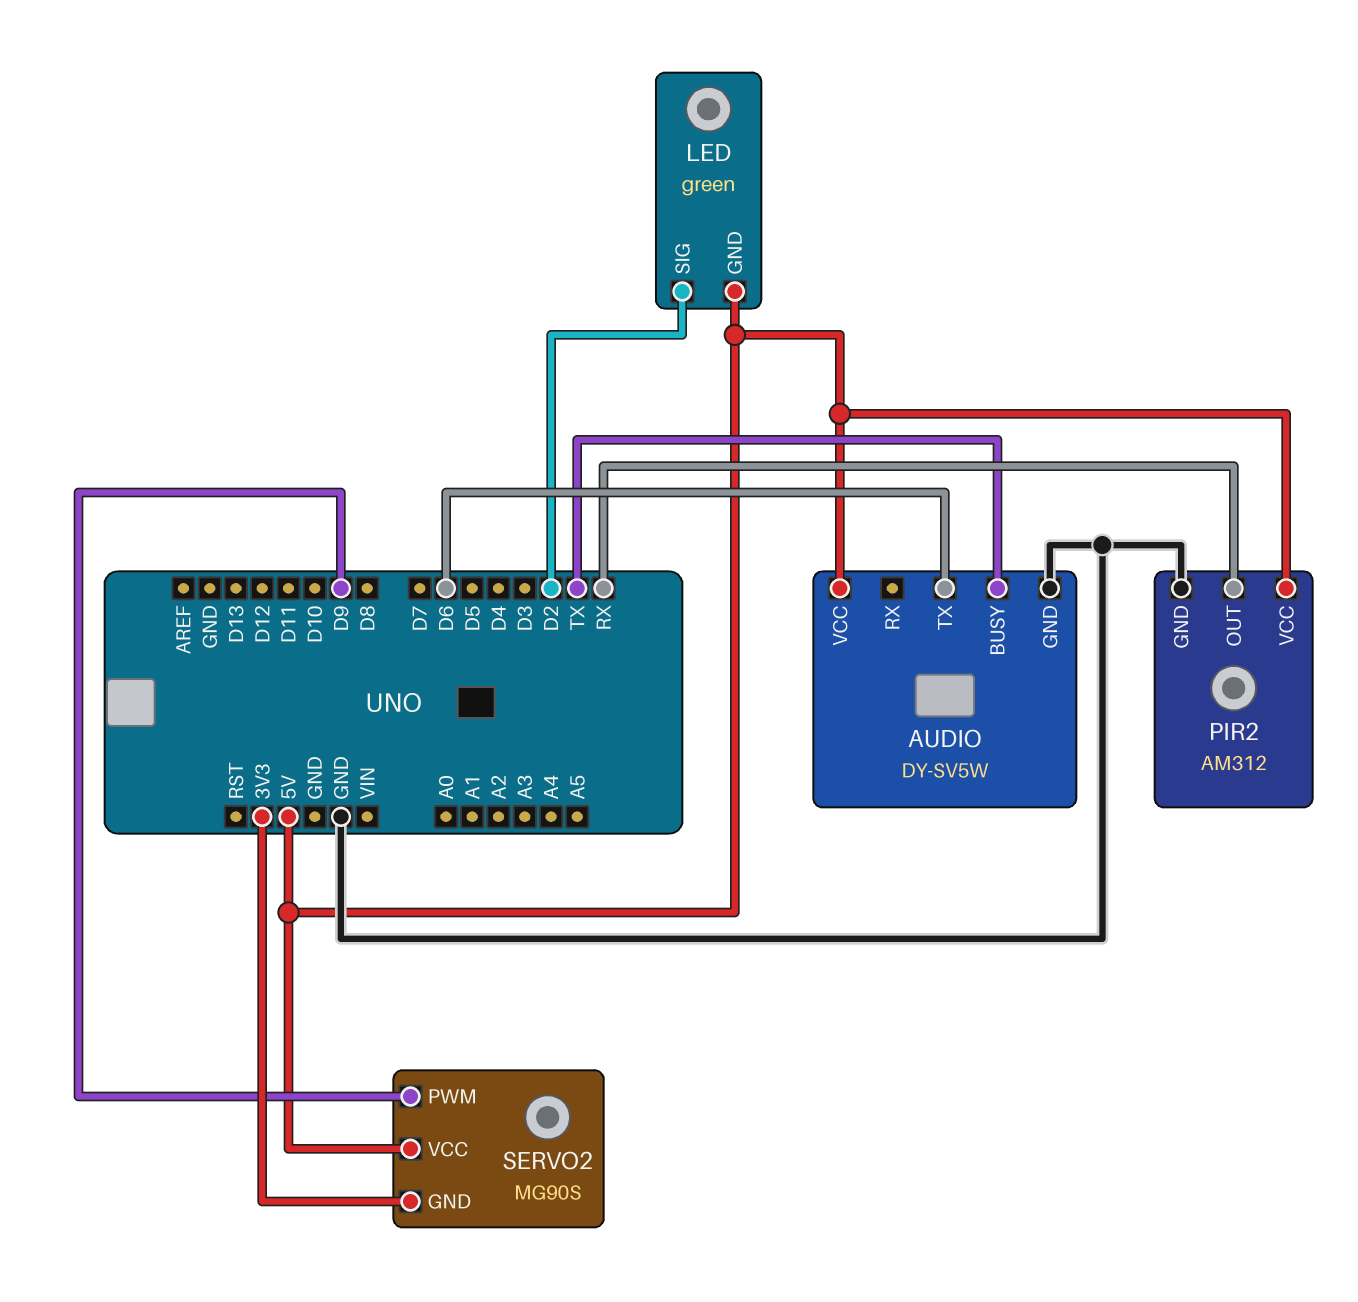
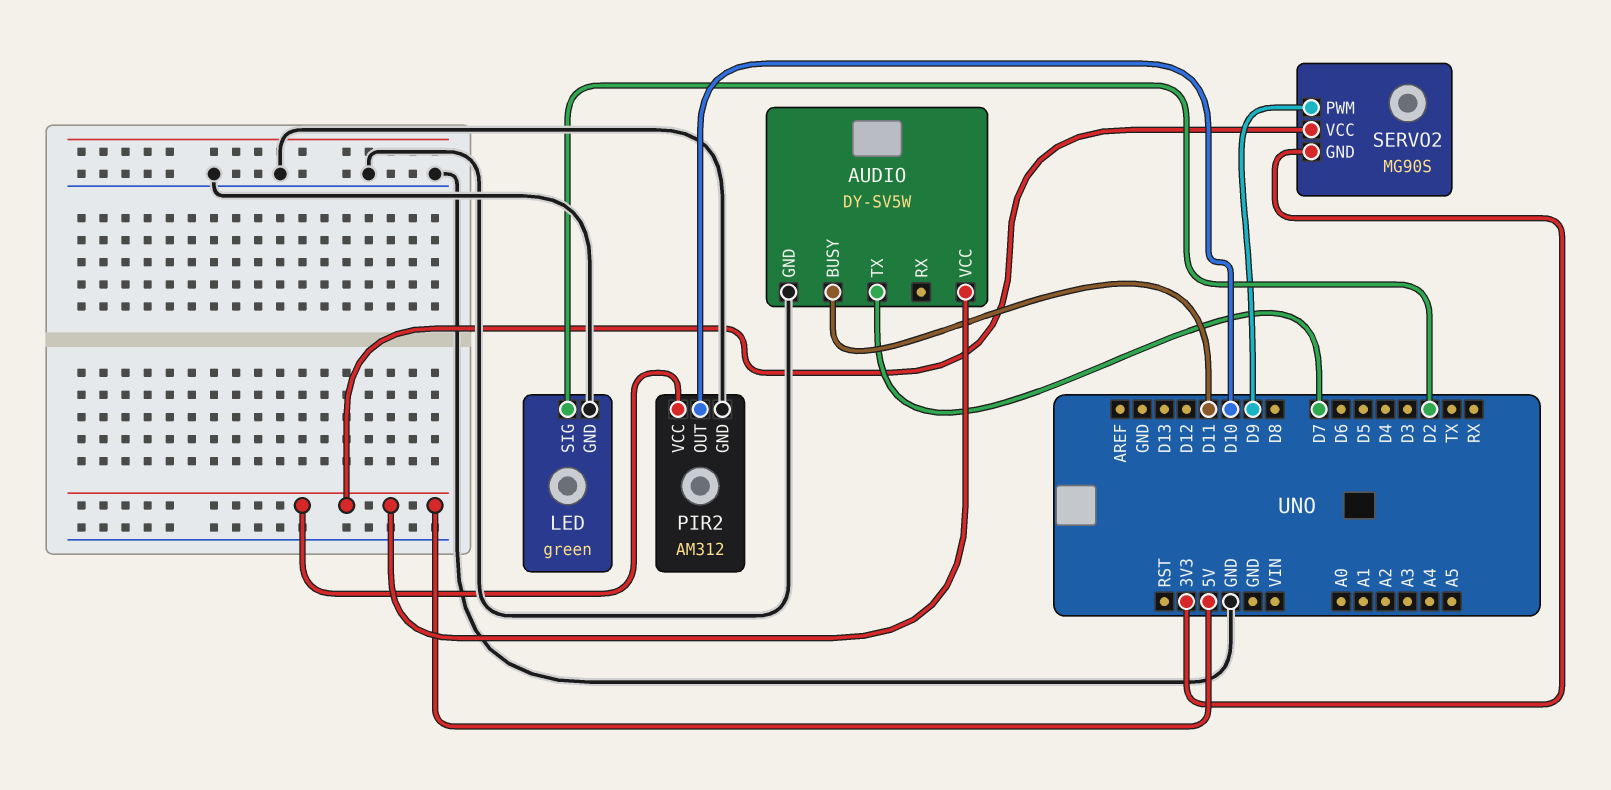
AUDIO pin BUSY: TX -> D11
AUDIO pin TX: D6 -> D7
LED pin GND: 5V -> GND
PIR2 pin OUT: RX -> D10

